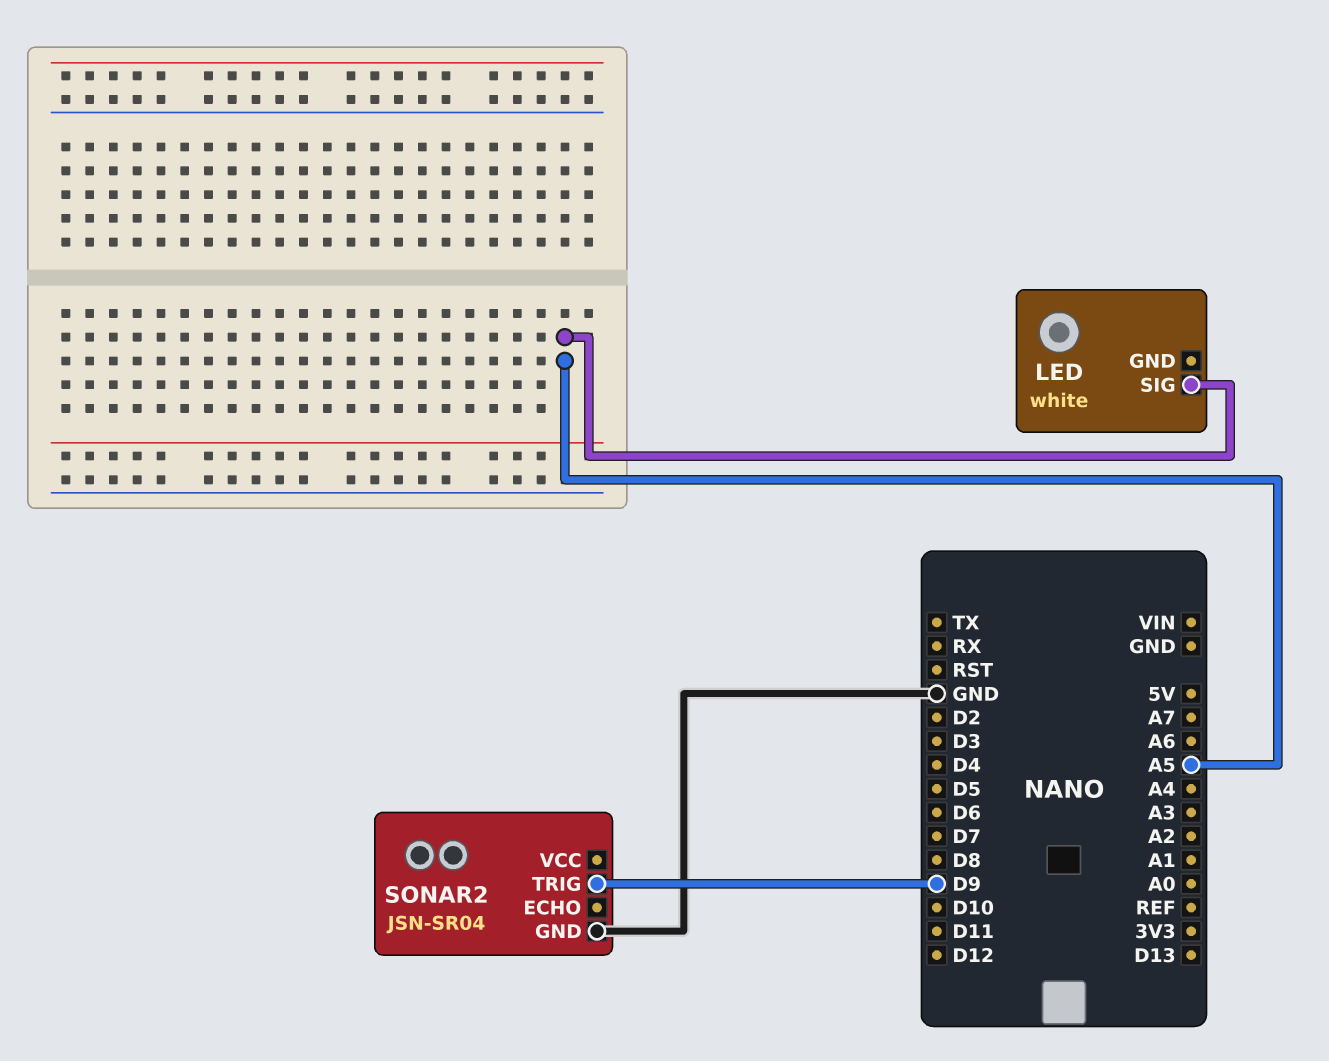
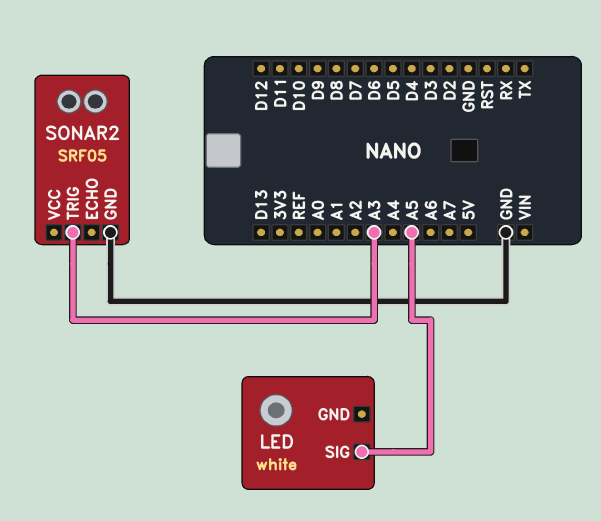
SONAR2: JSN-SR04 -> SRF05
SONAR2 pin TRIG: D9 -> A3

